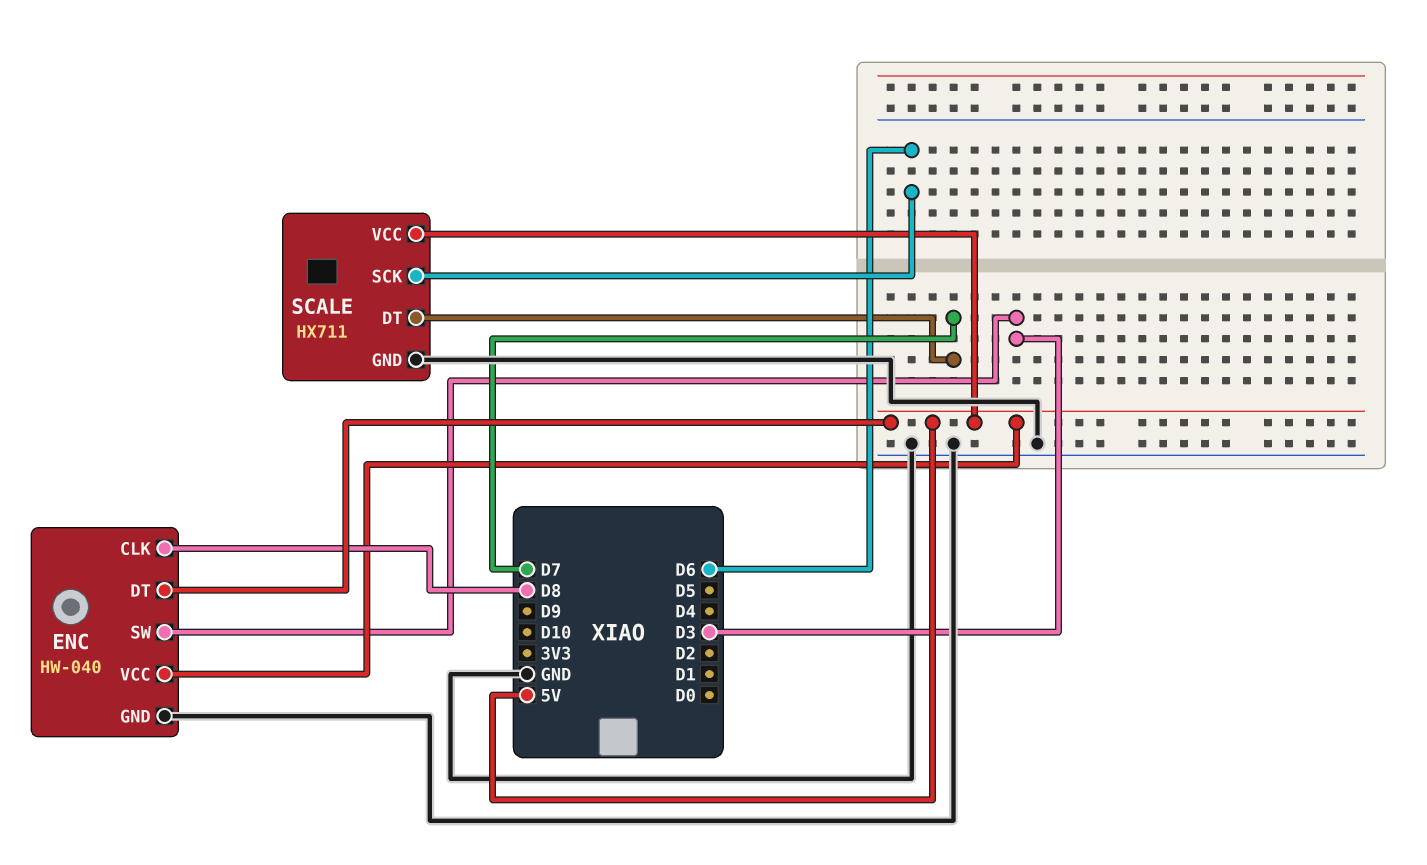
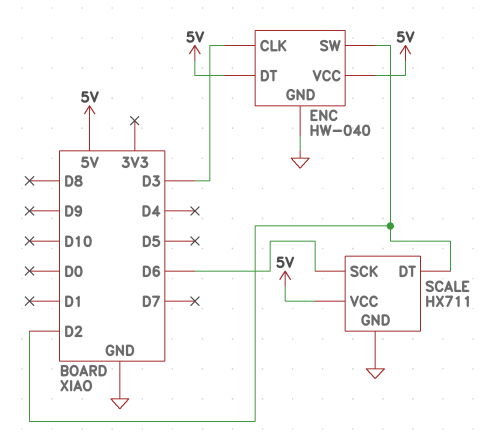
ENC pin CLK: D8 -> D3
ENC pin SW: D3 -> D2
SCALE pin DT: D7 -> D2

